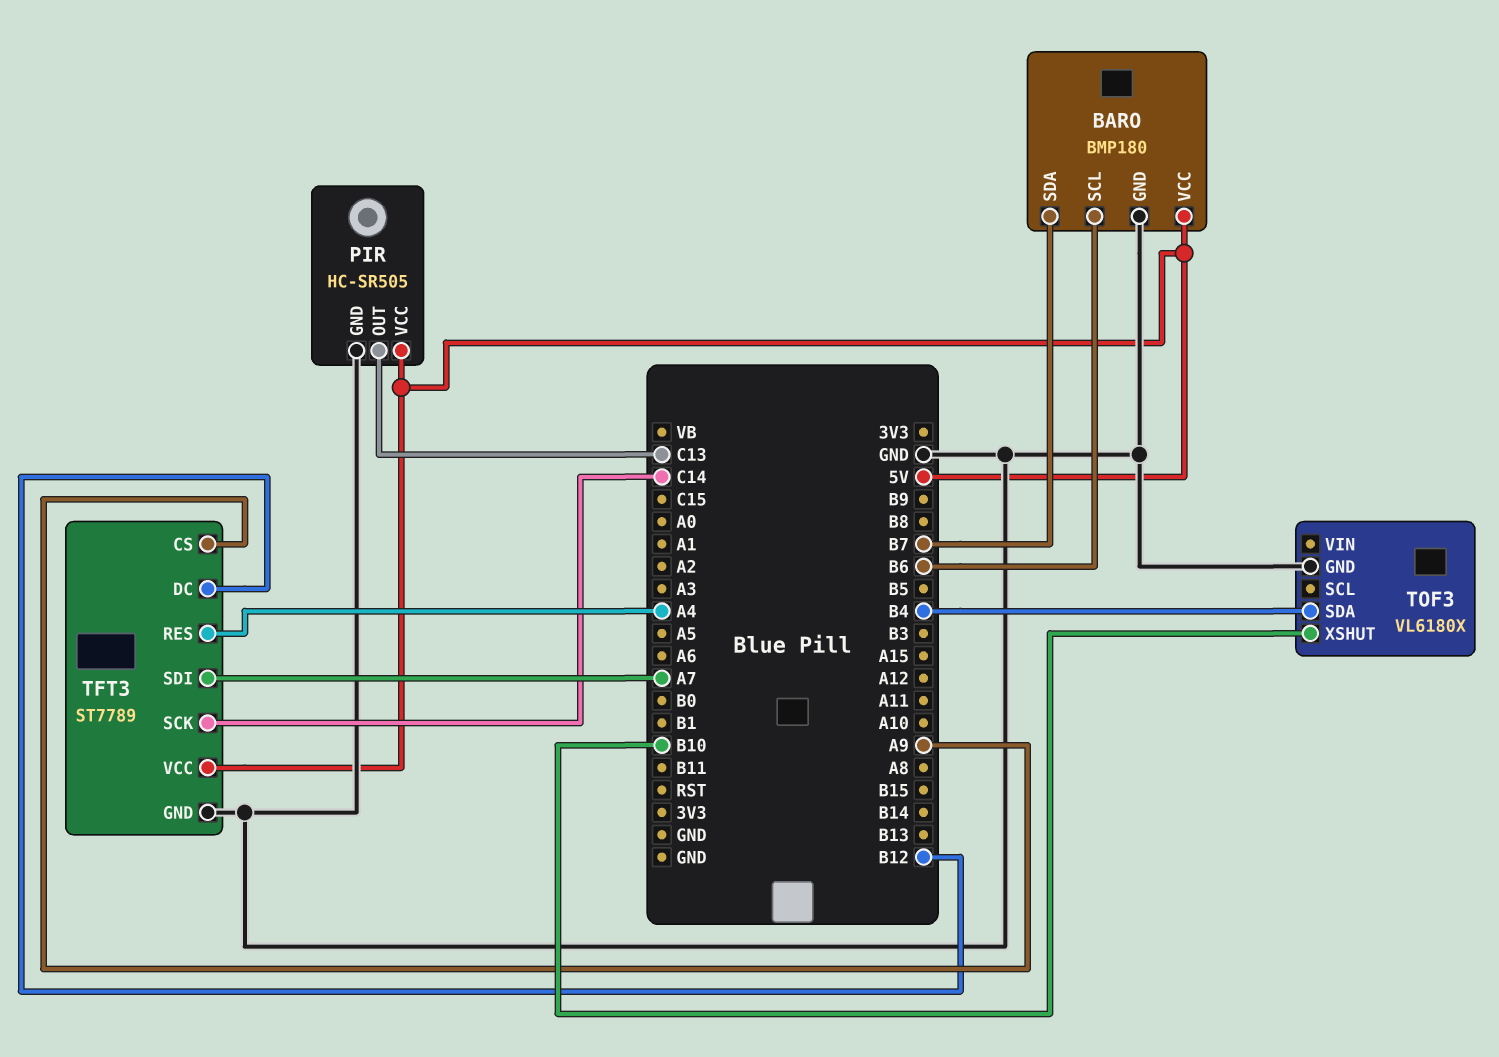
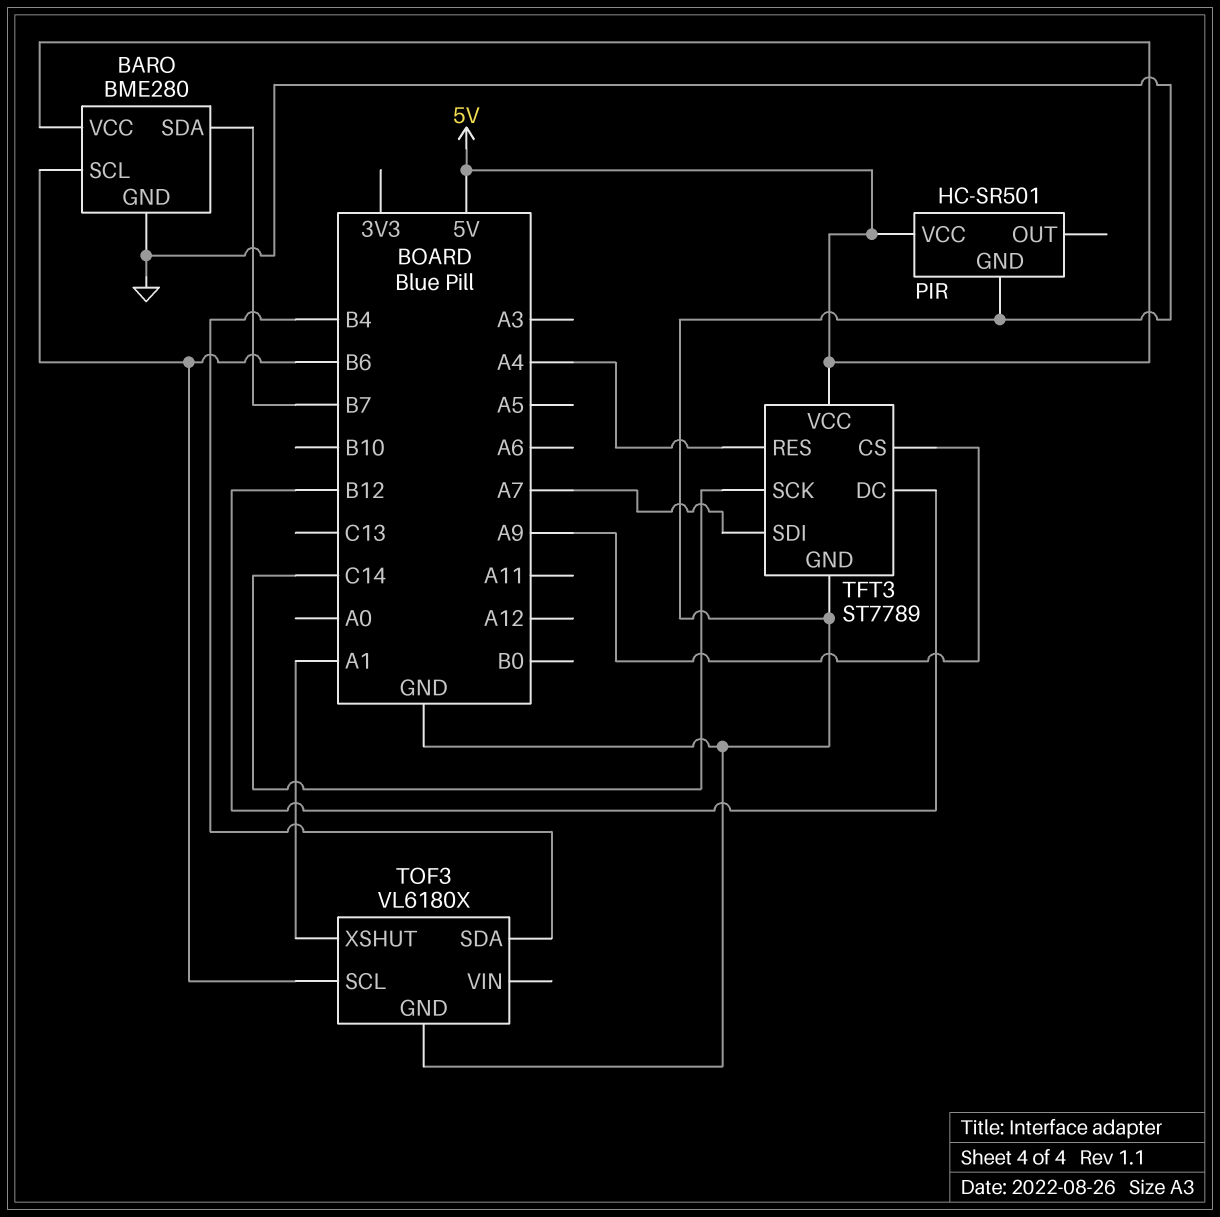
BARO: BMP180 -> BME280
PIR: HC-SR505 -> HC-SR501
PIR pin OUT: C13 -> none
TOF3 pin SCL: none -> B6
TOF3 pin XSHUT: B10 -> A1

